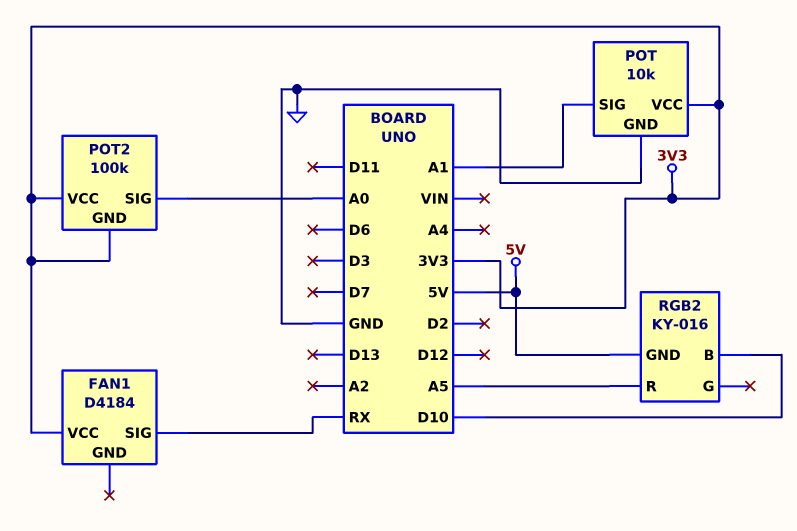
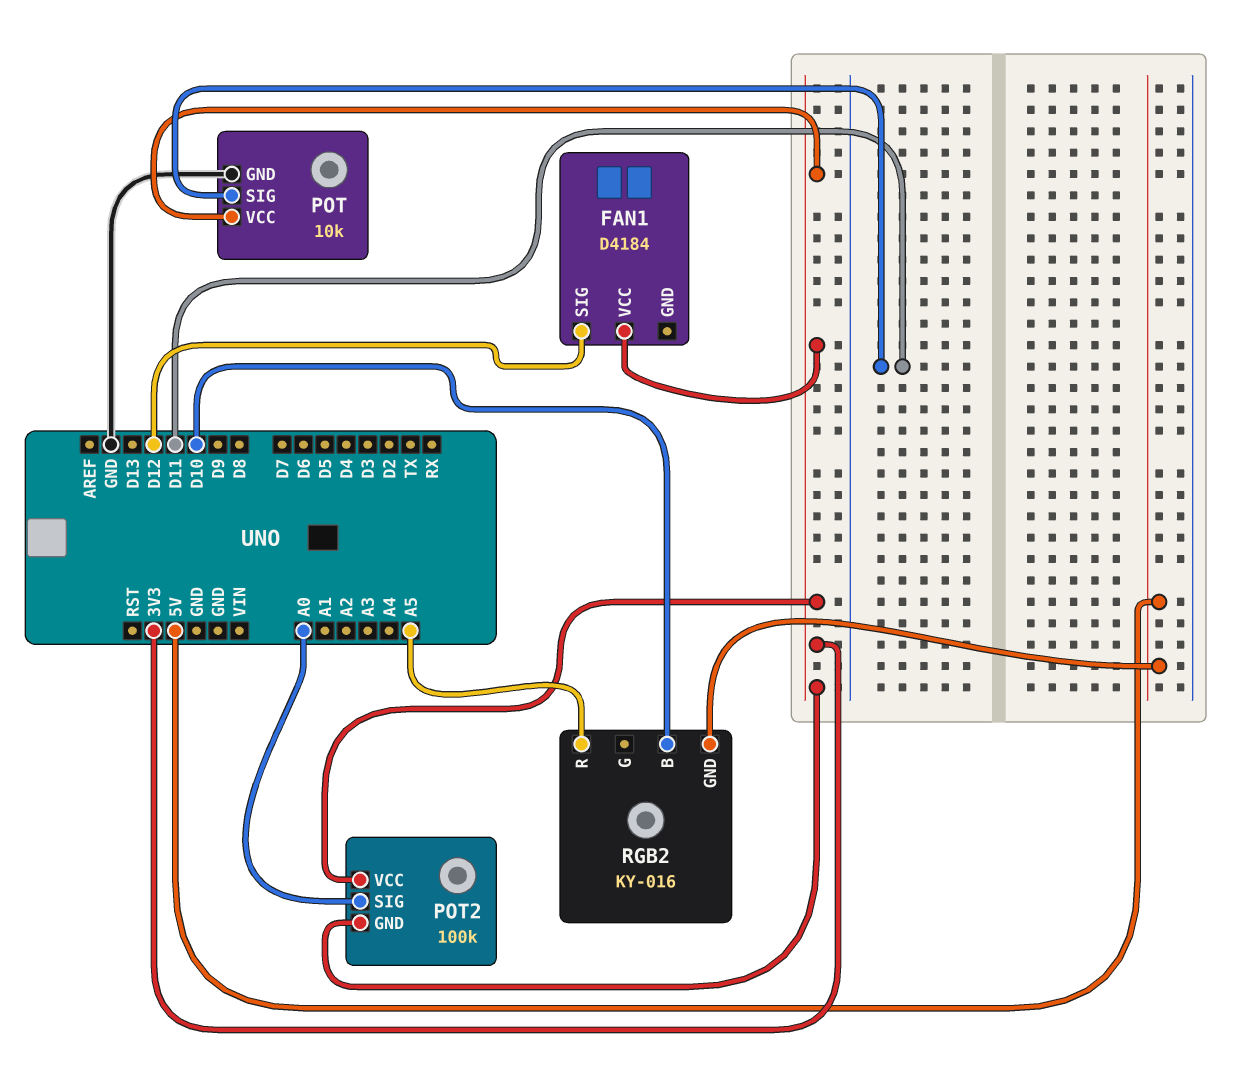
FAN1 pin SIG: RX -> D12
POT pin SIG: A1 -> D11

